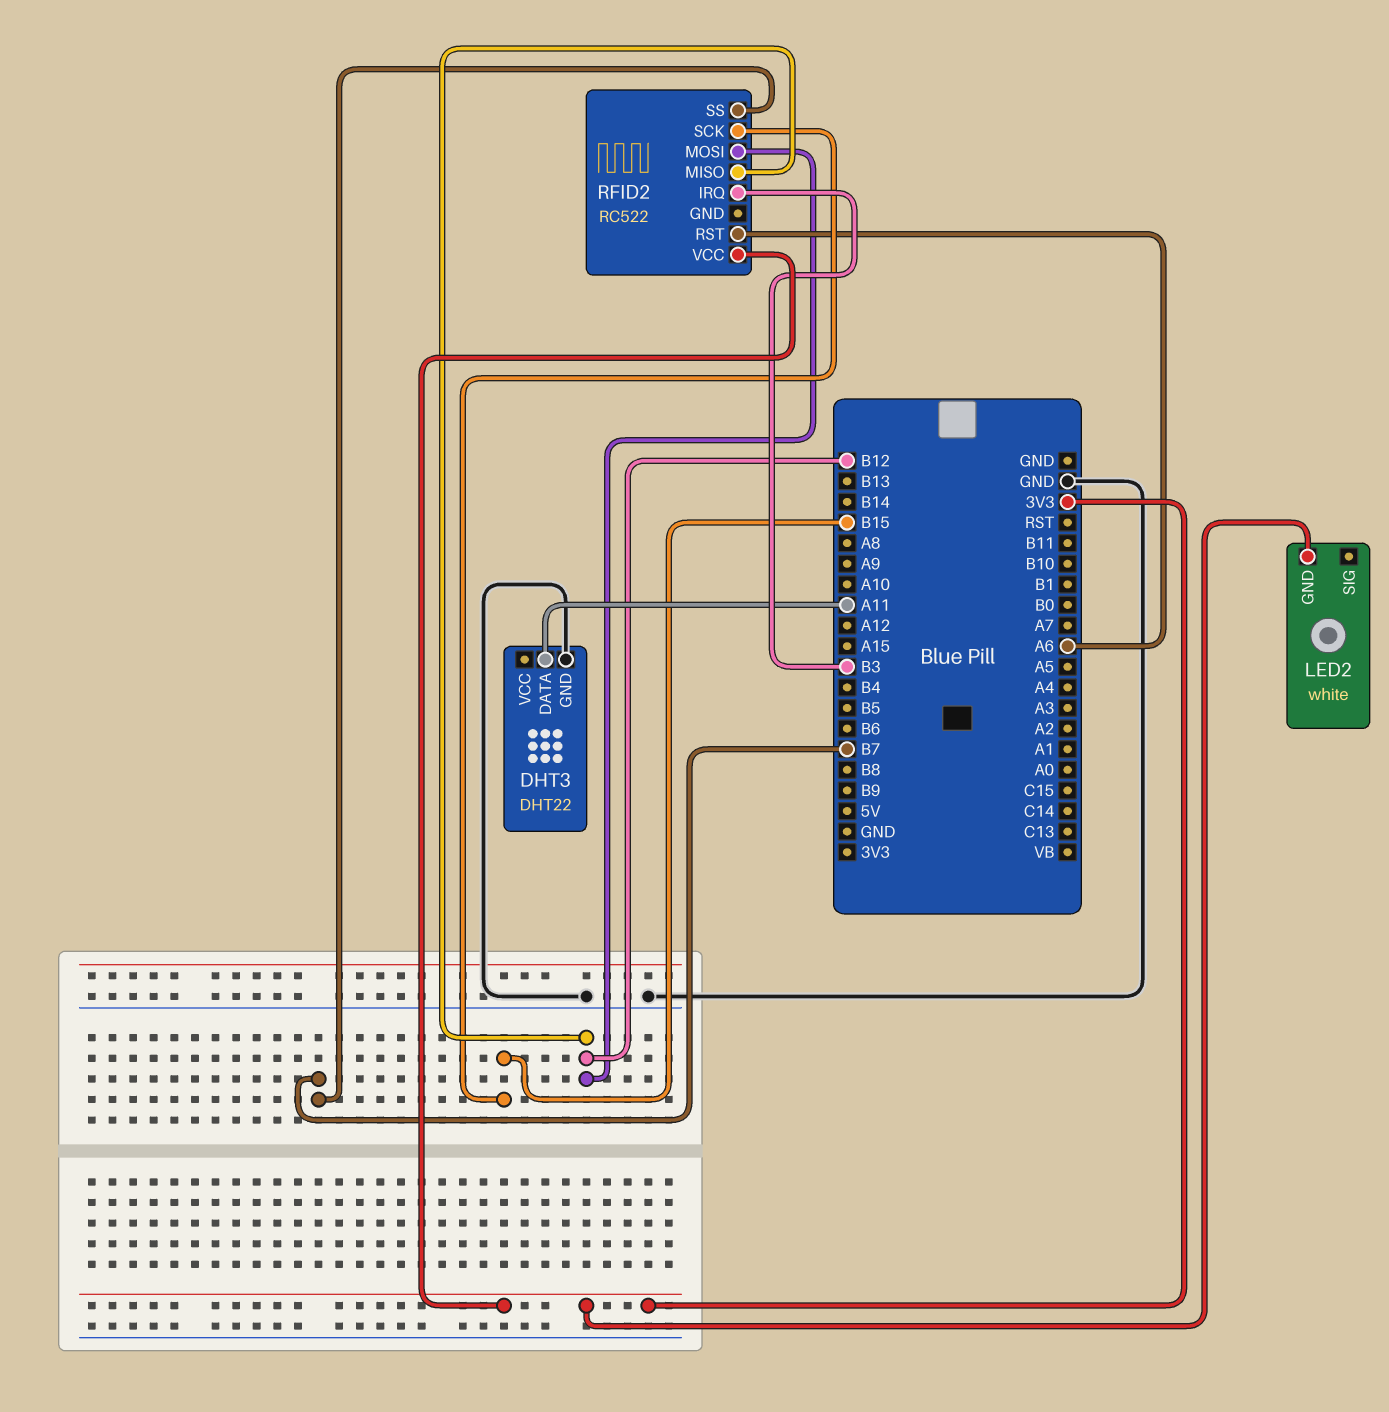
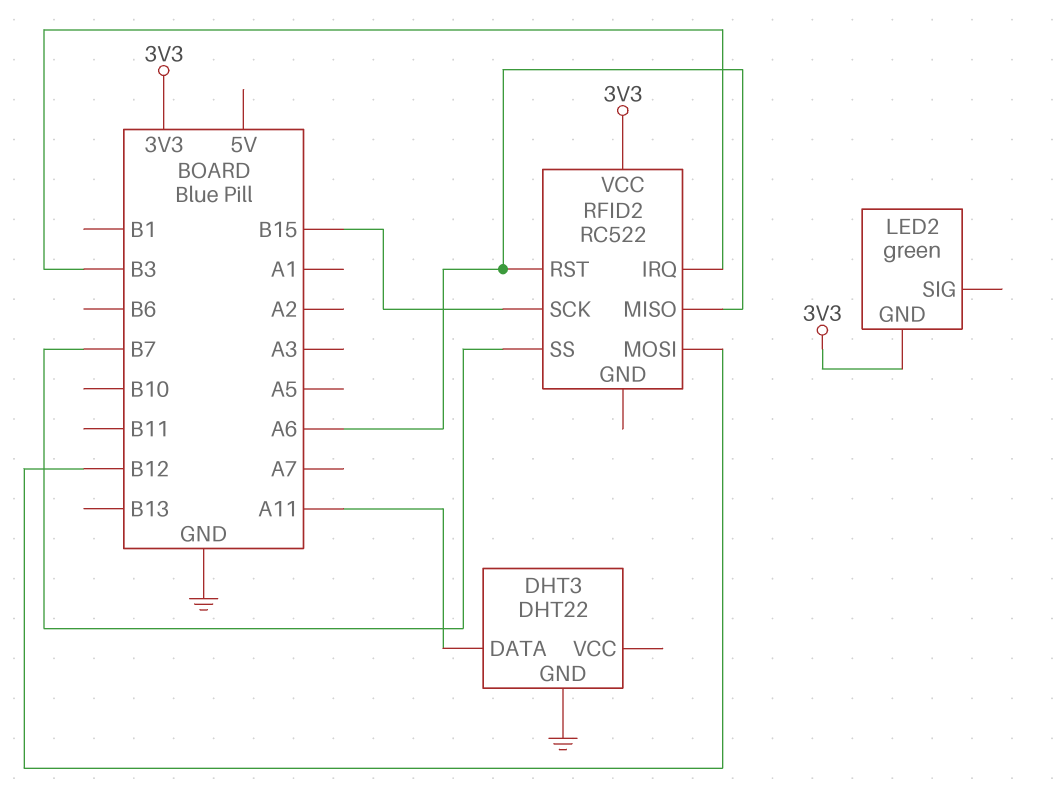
LED2: white -> green
RFID2 pin MISO: B12 -> A6

